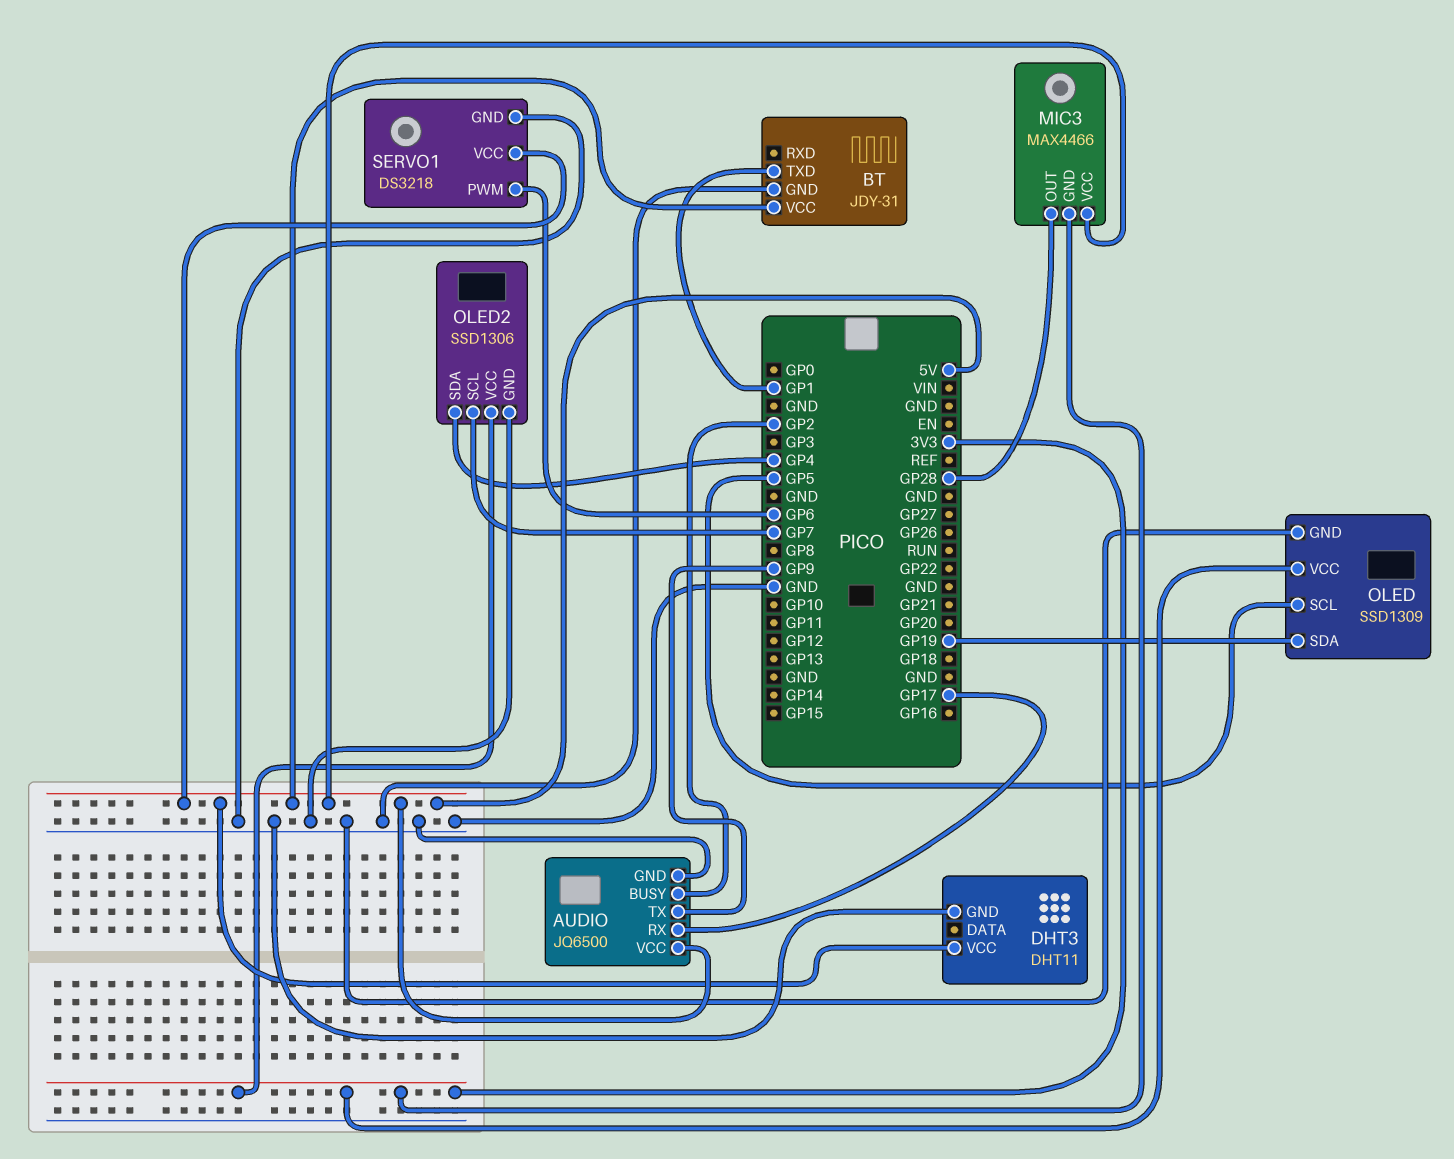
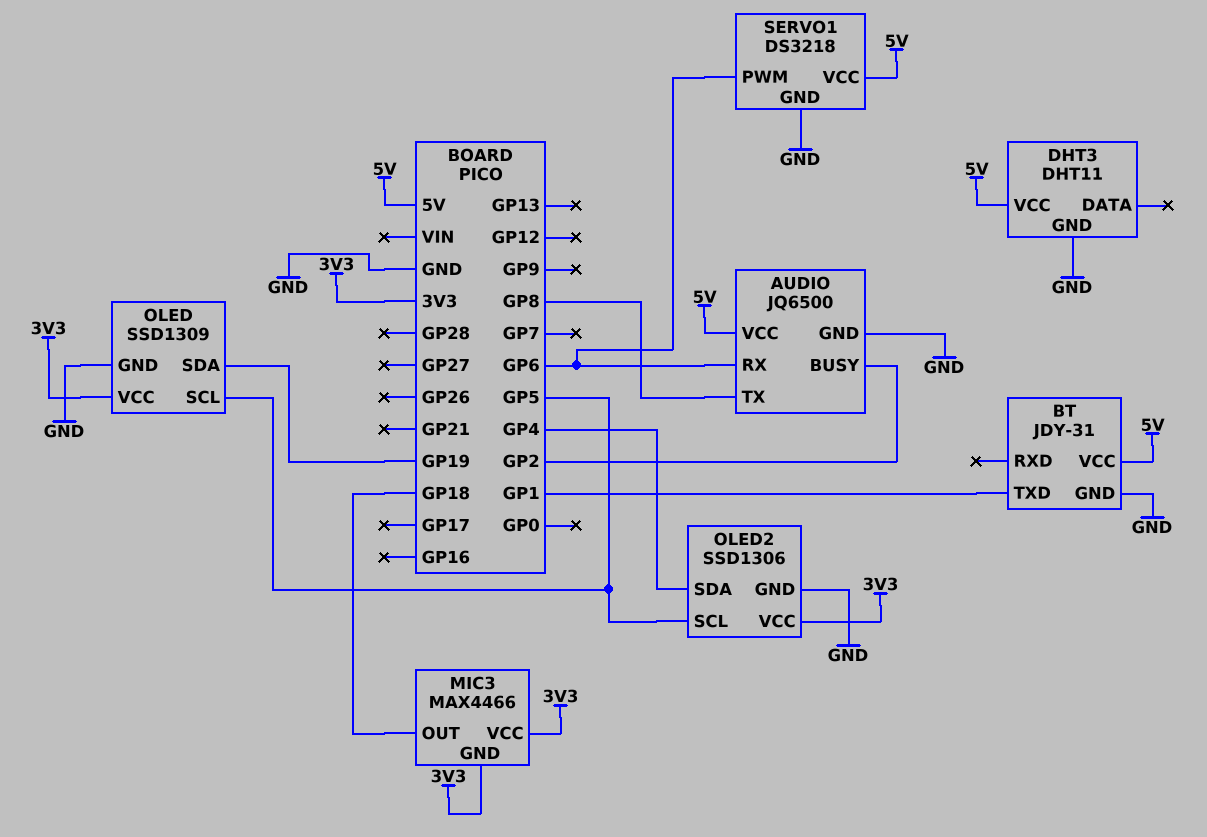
AUDIO pin RX: GP17 -> GP6
AUDIO pin TX: GP9 -> GP8
MIC3 pin OUT: GP28 -> GP18
MIC3 pin VCC: 5V -> 3V3
OLED2 pin SCL: GP7 -> GP5

